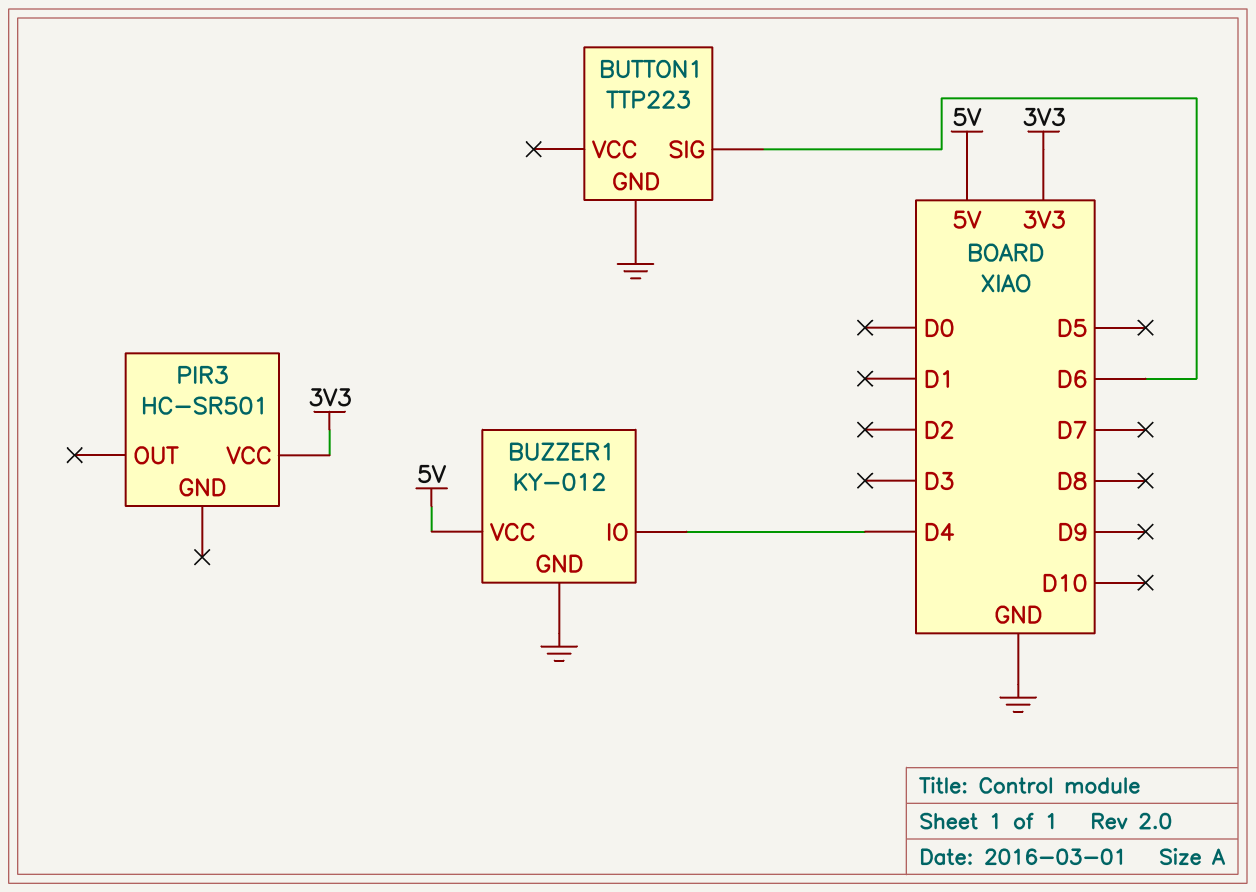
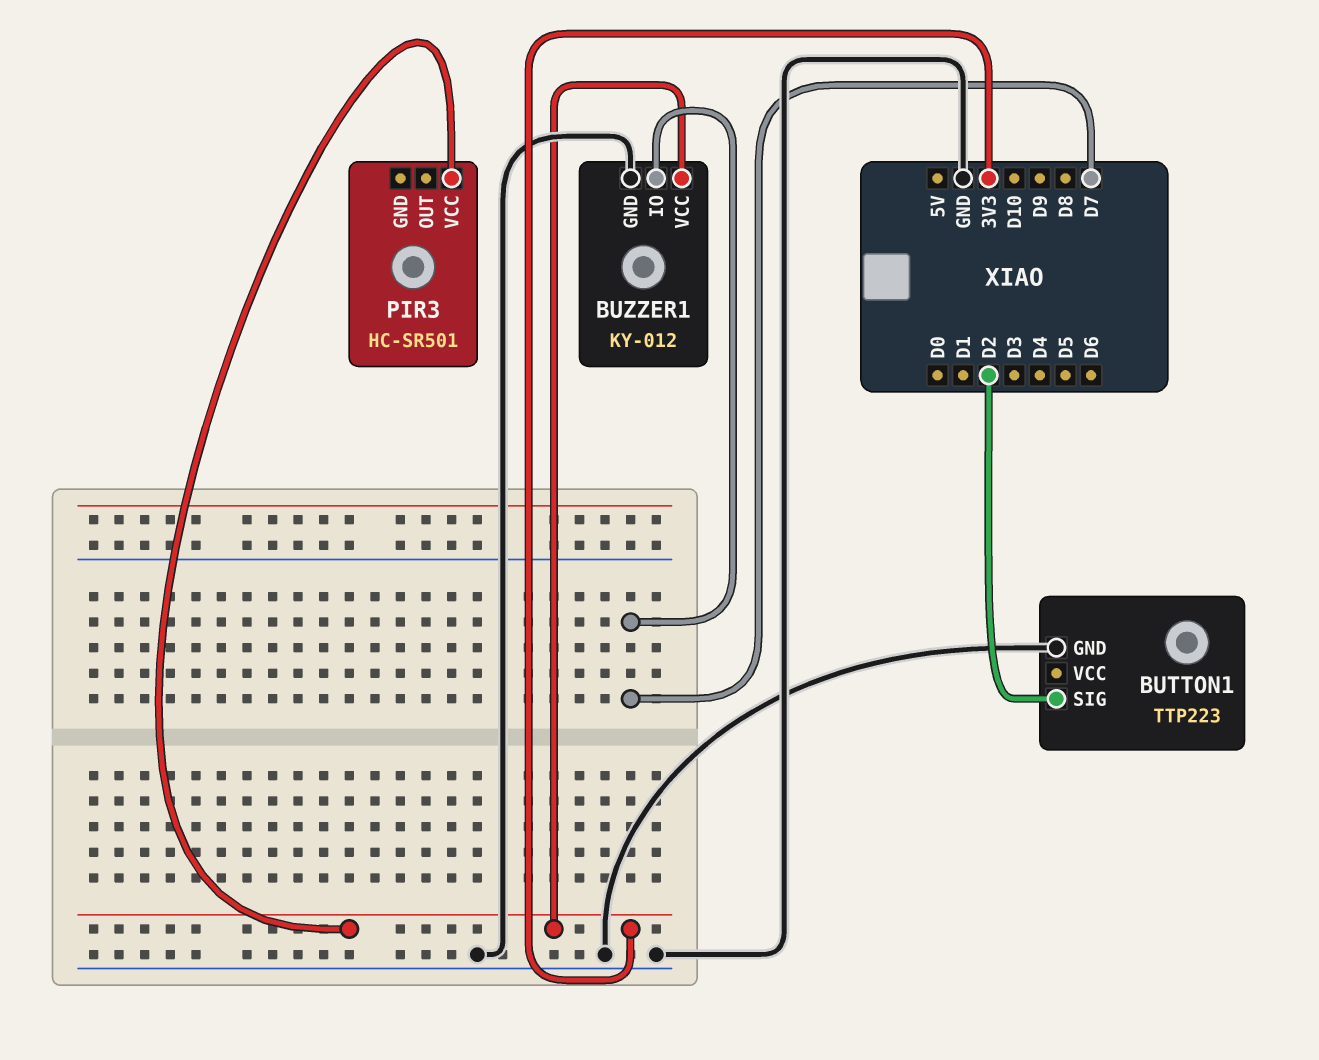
BUTTON1 pin SIG: D6 -> D2
BUZZER1 pin IO: D4 -> D7
BUZZER1 pin VCC: 5V -> 3V3

